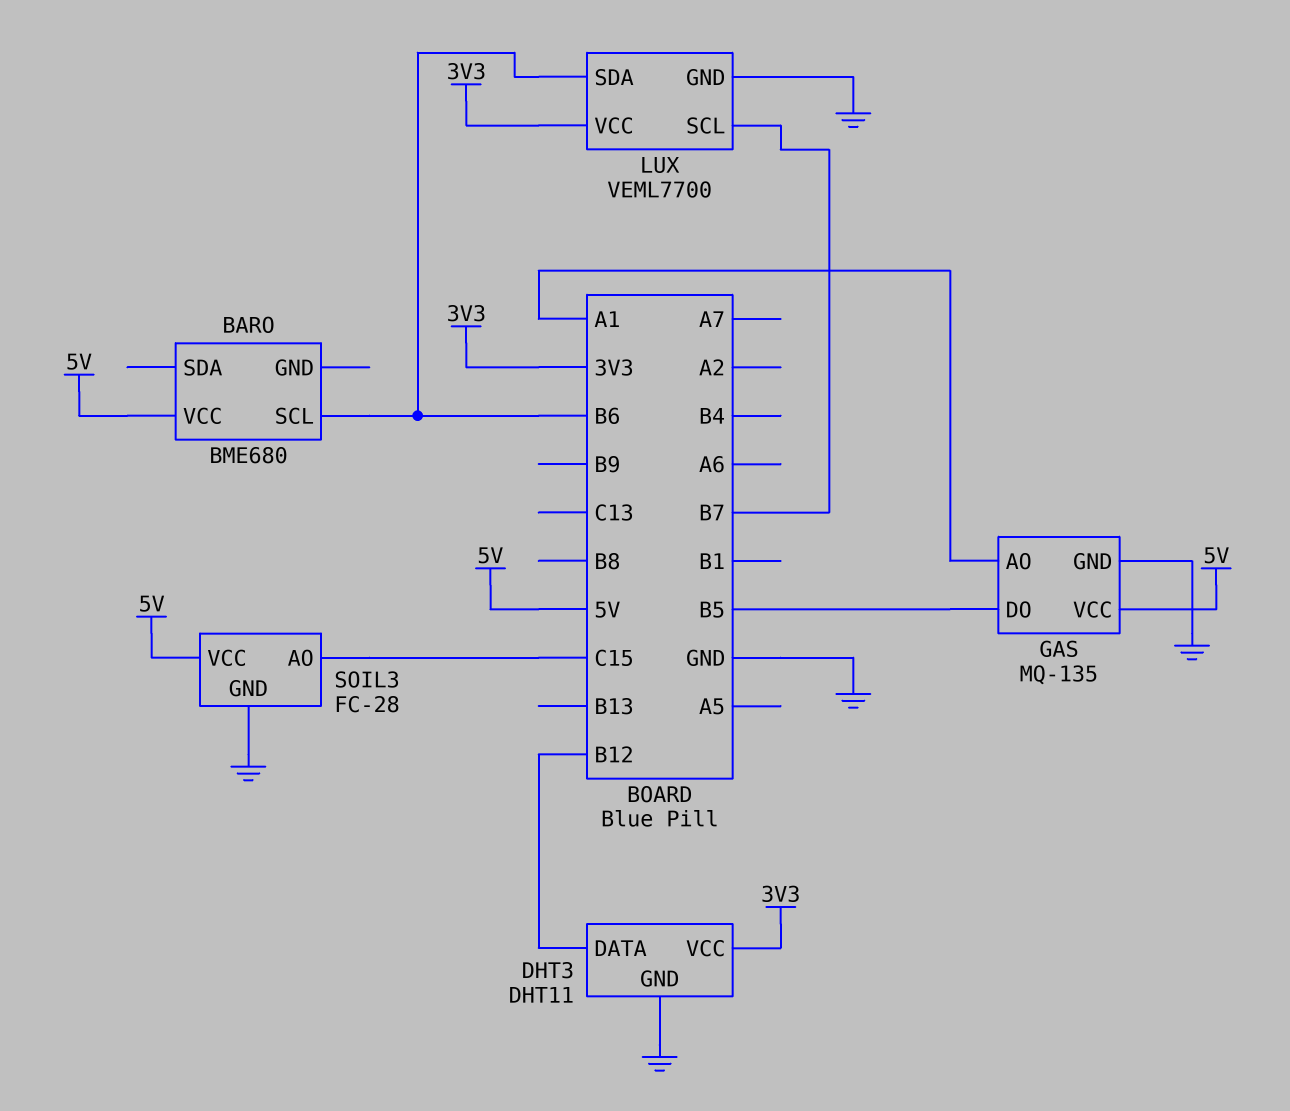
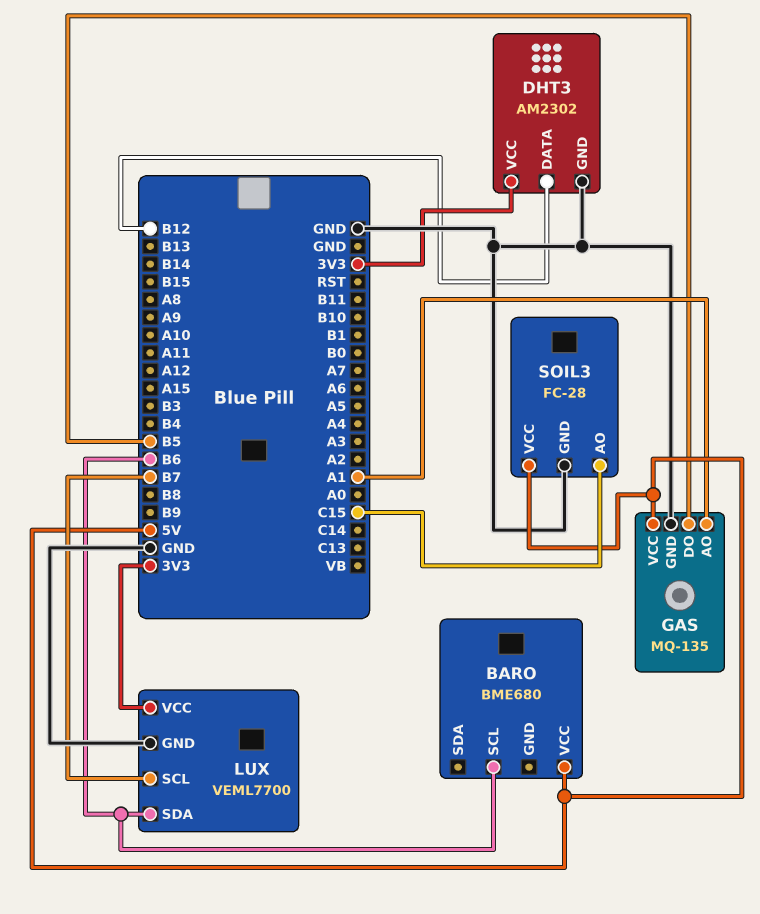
DHT3: DHT11 -> AM2302

